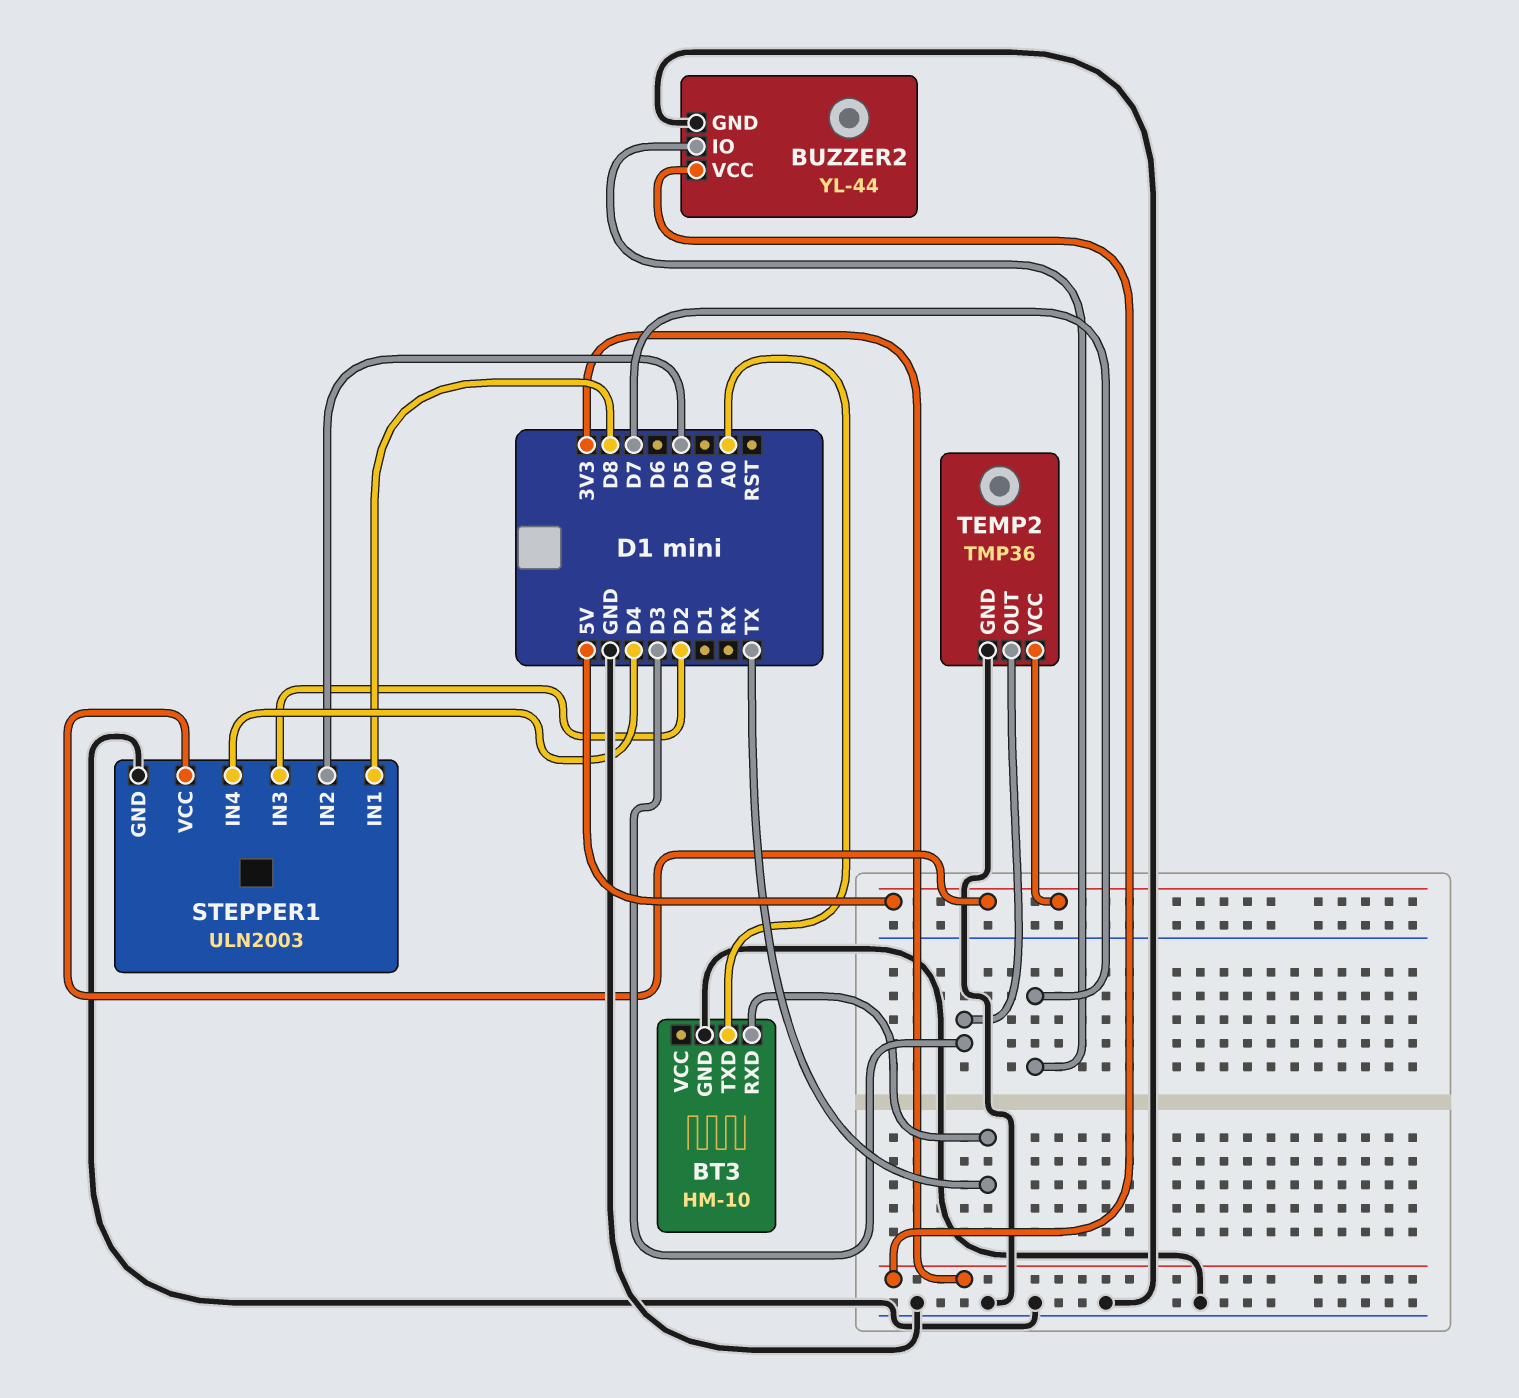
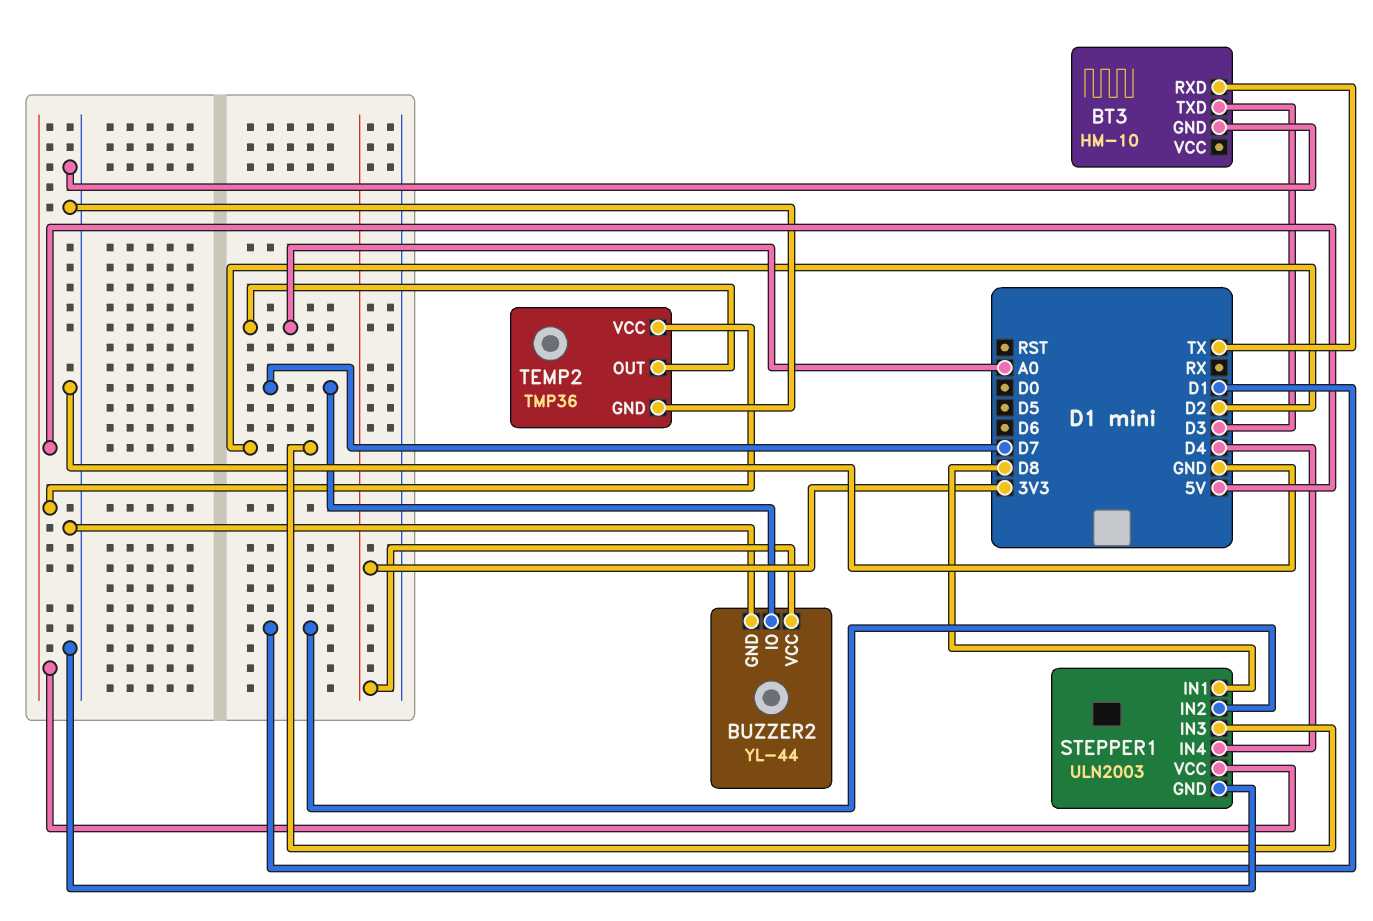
BT3 pin TXD: A0 -> D3
STEPPER1 pin IN2: D5 -> D1
TEMP2 pin OUT: D3 -> A0

